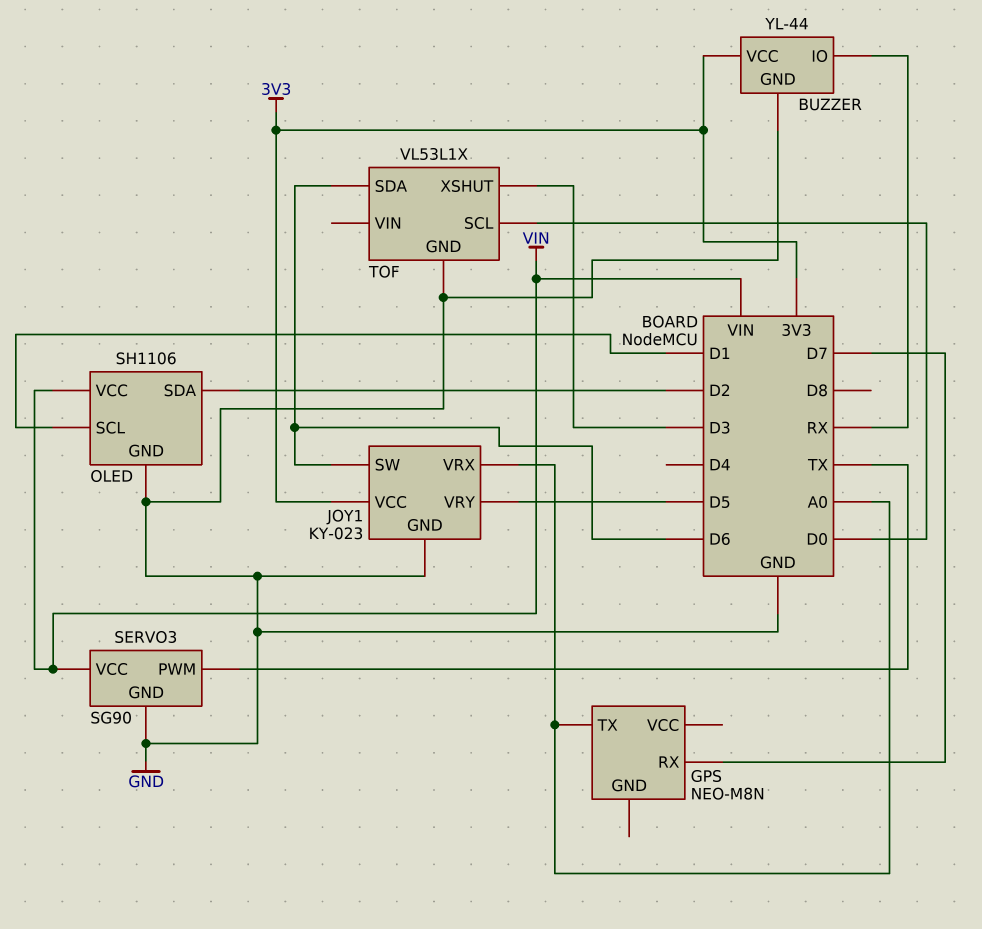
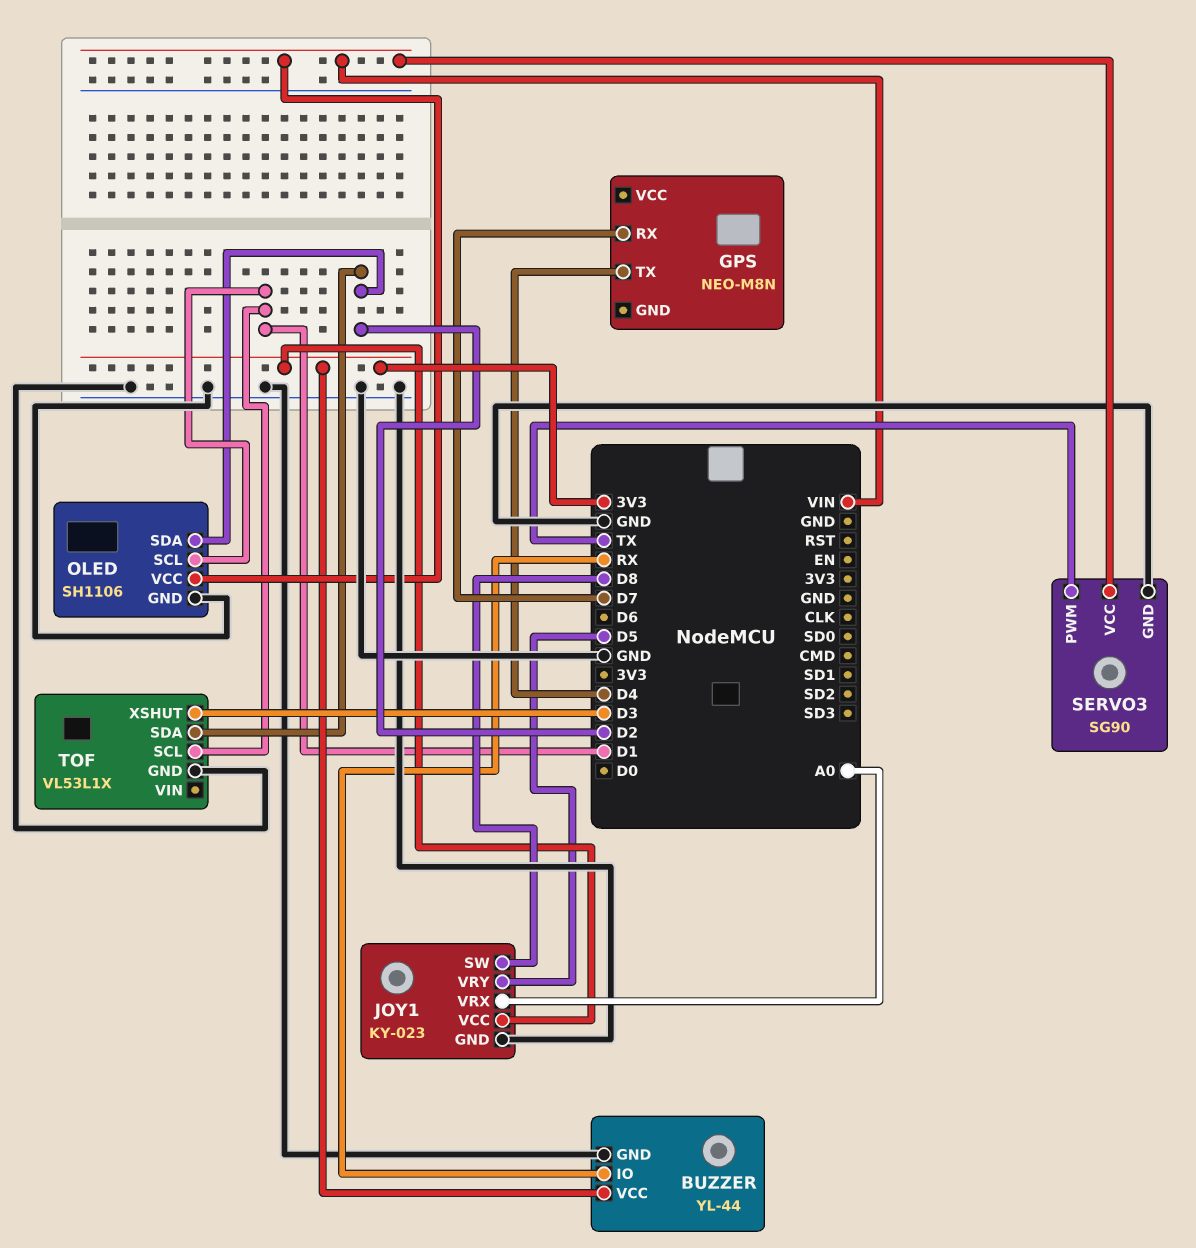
GPS pin TX: A0 -> D4
JOY1 pin SW: D6 -> D8
TOF pin SCL: D0 -> D1
TOF pin SDA: D6 -> D2

